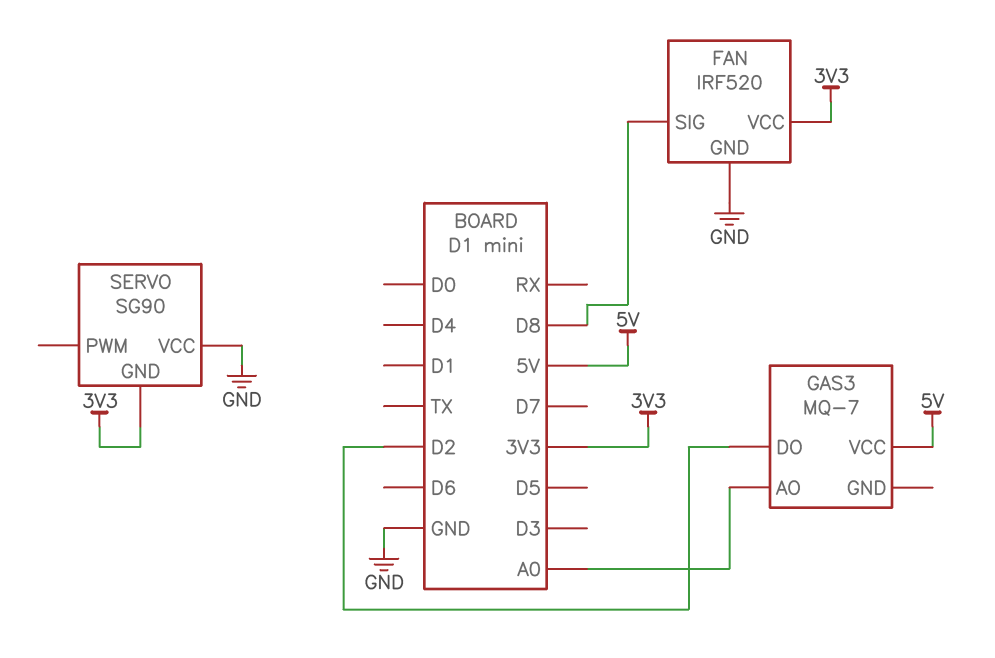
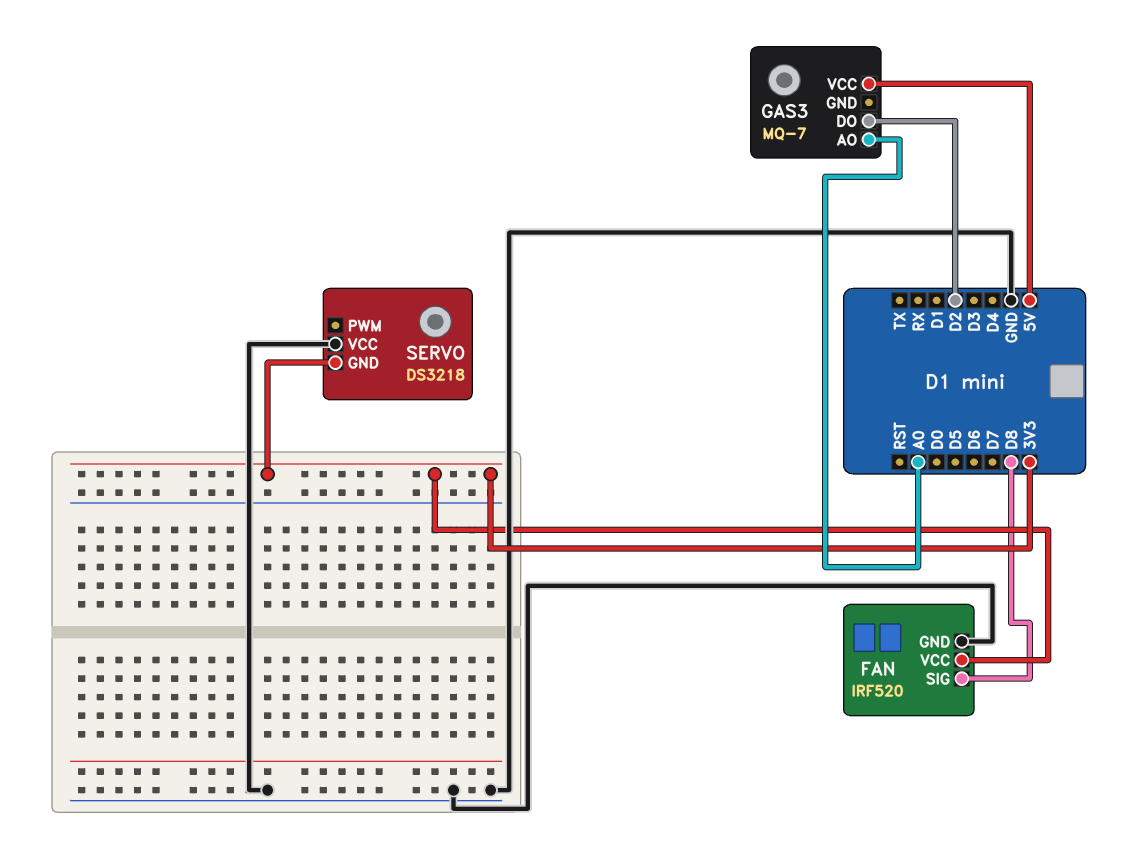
SERVO: SG90 -> DS3218

